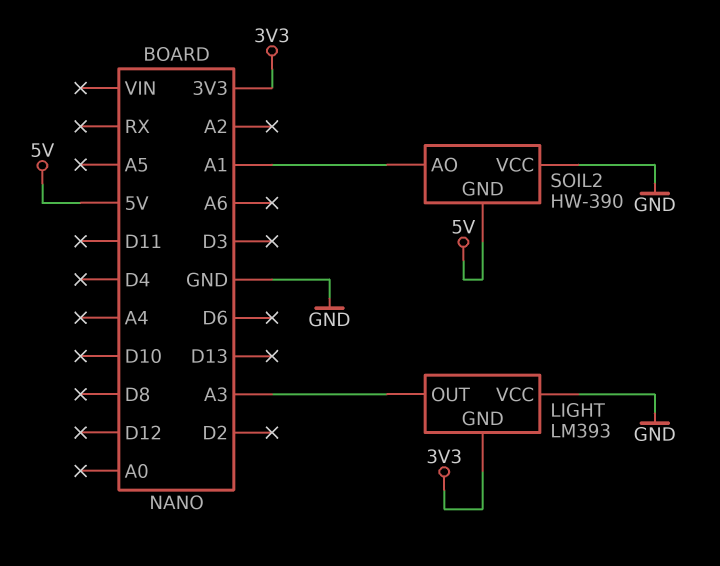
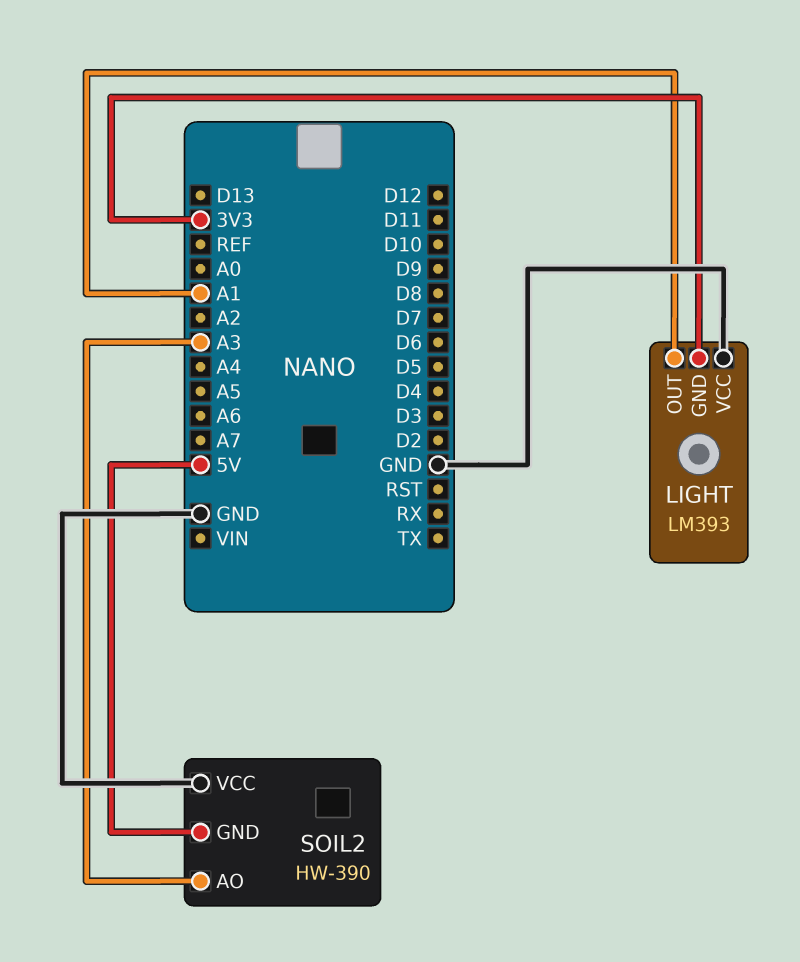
LIGHT pin OUT: A3 -> A1
SOIL2 pin AO: A1 -> A3

